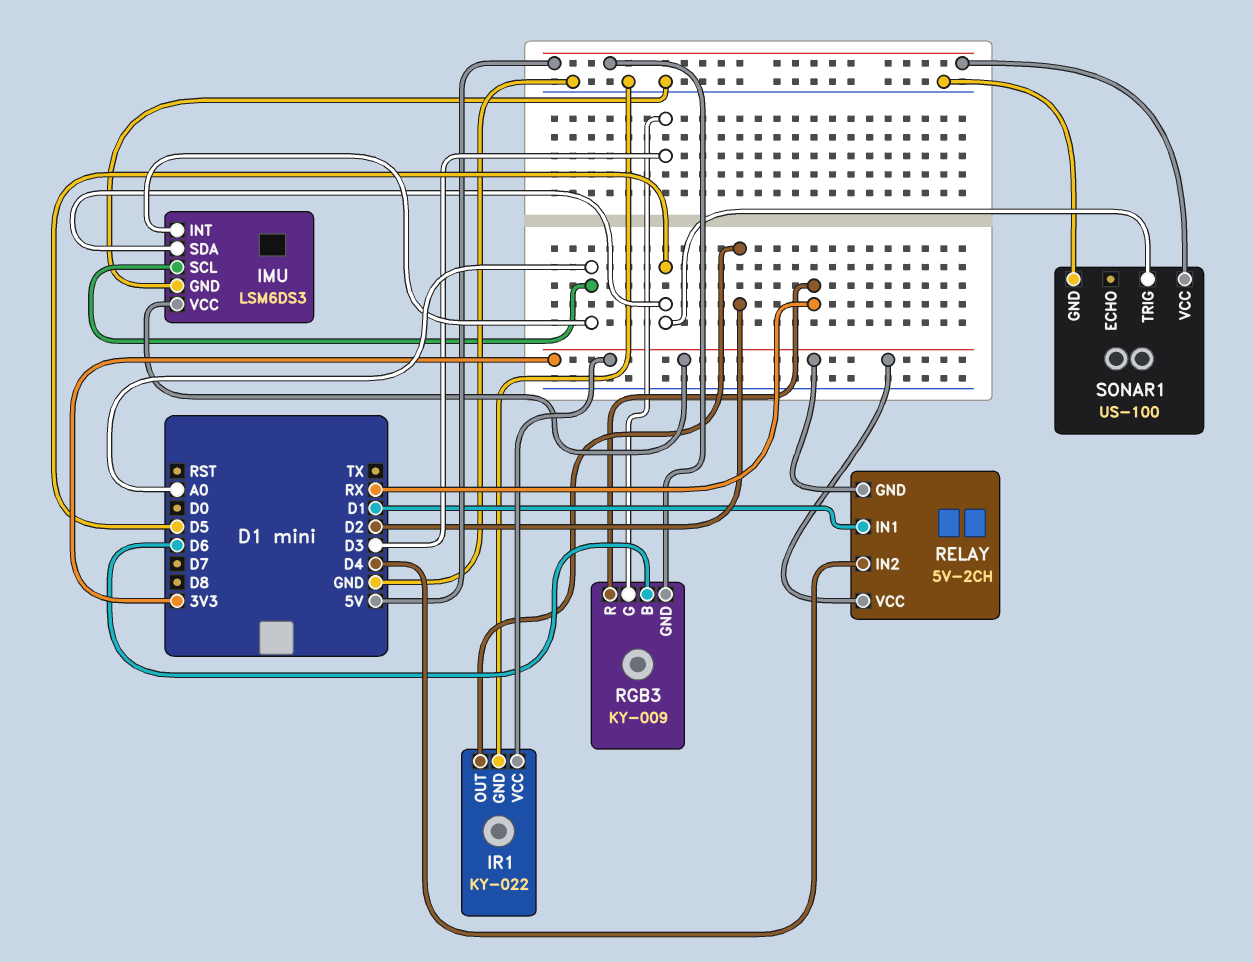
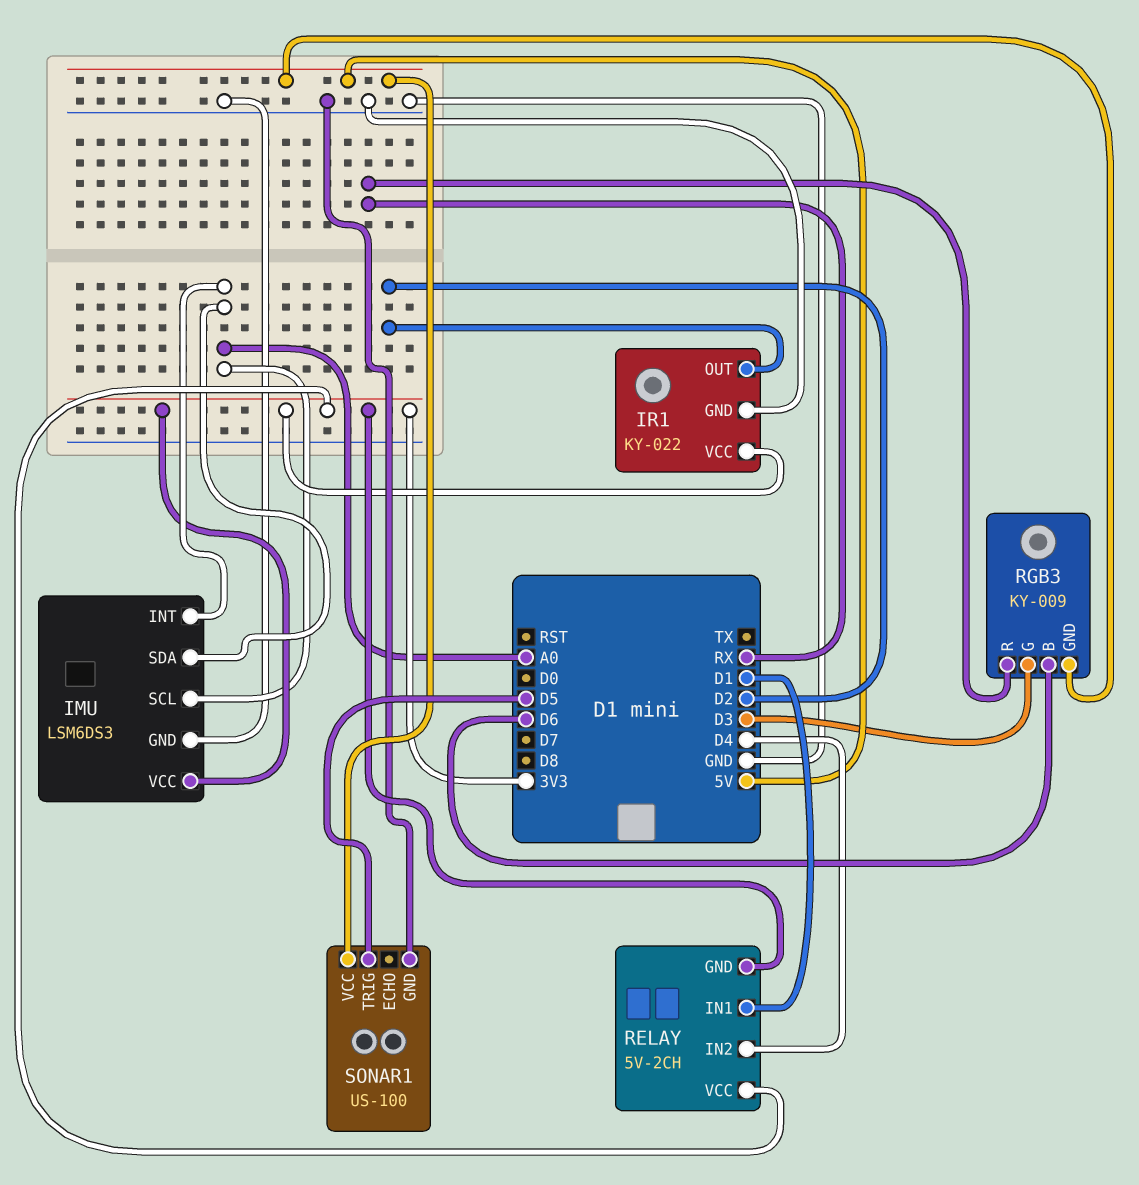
IMU pin SDA: D5 -> A0

